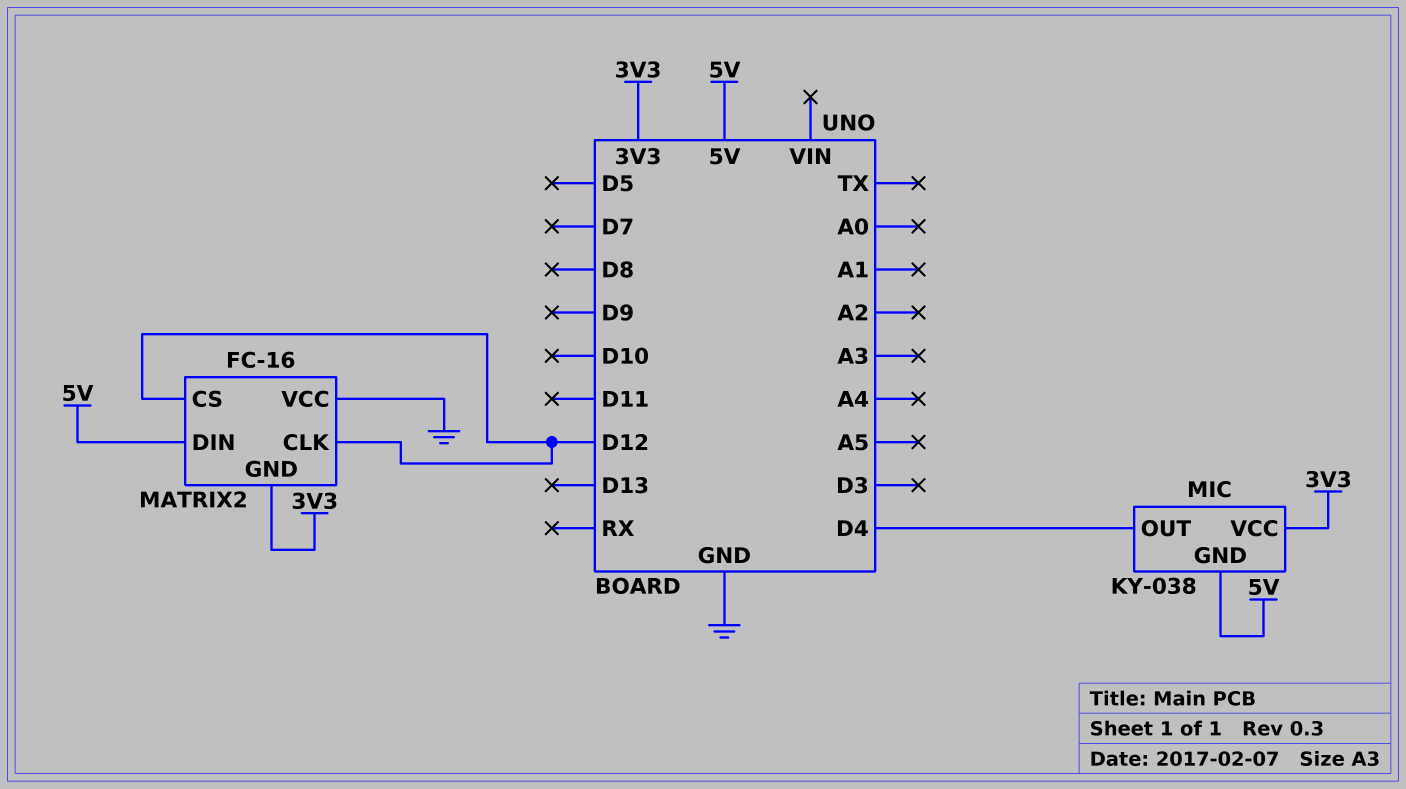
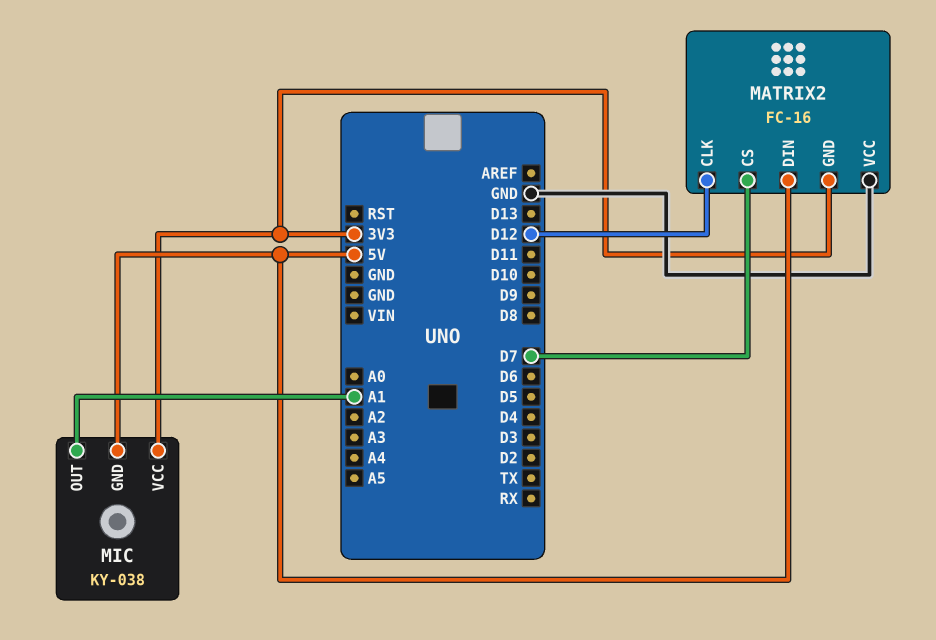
MATRIX2 pin CS: D12 -> D7
MIC pin OUT: D4 -> A1

